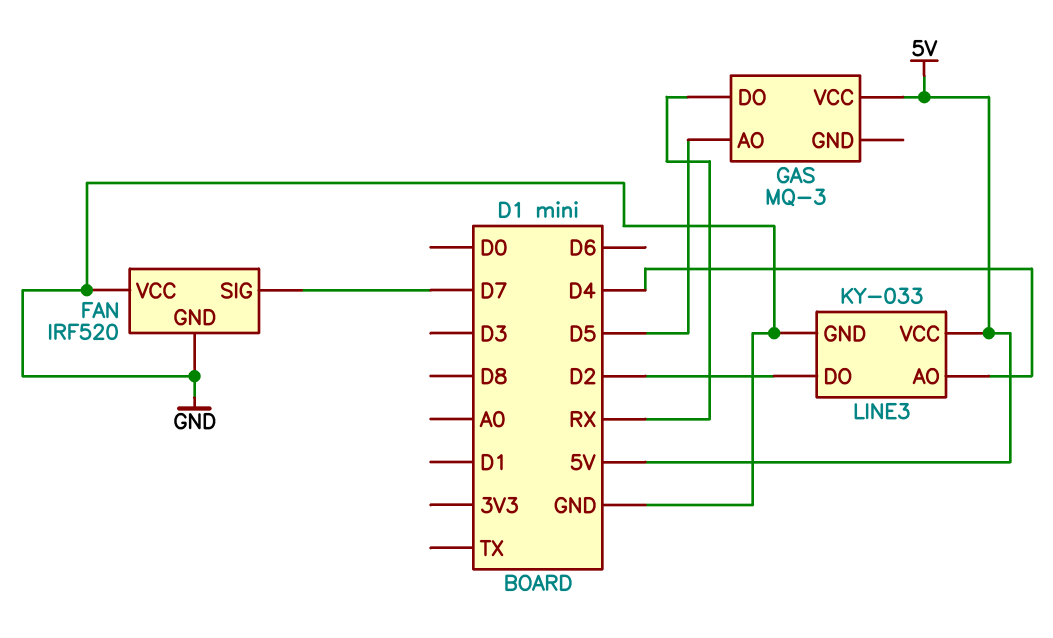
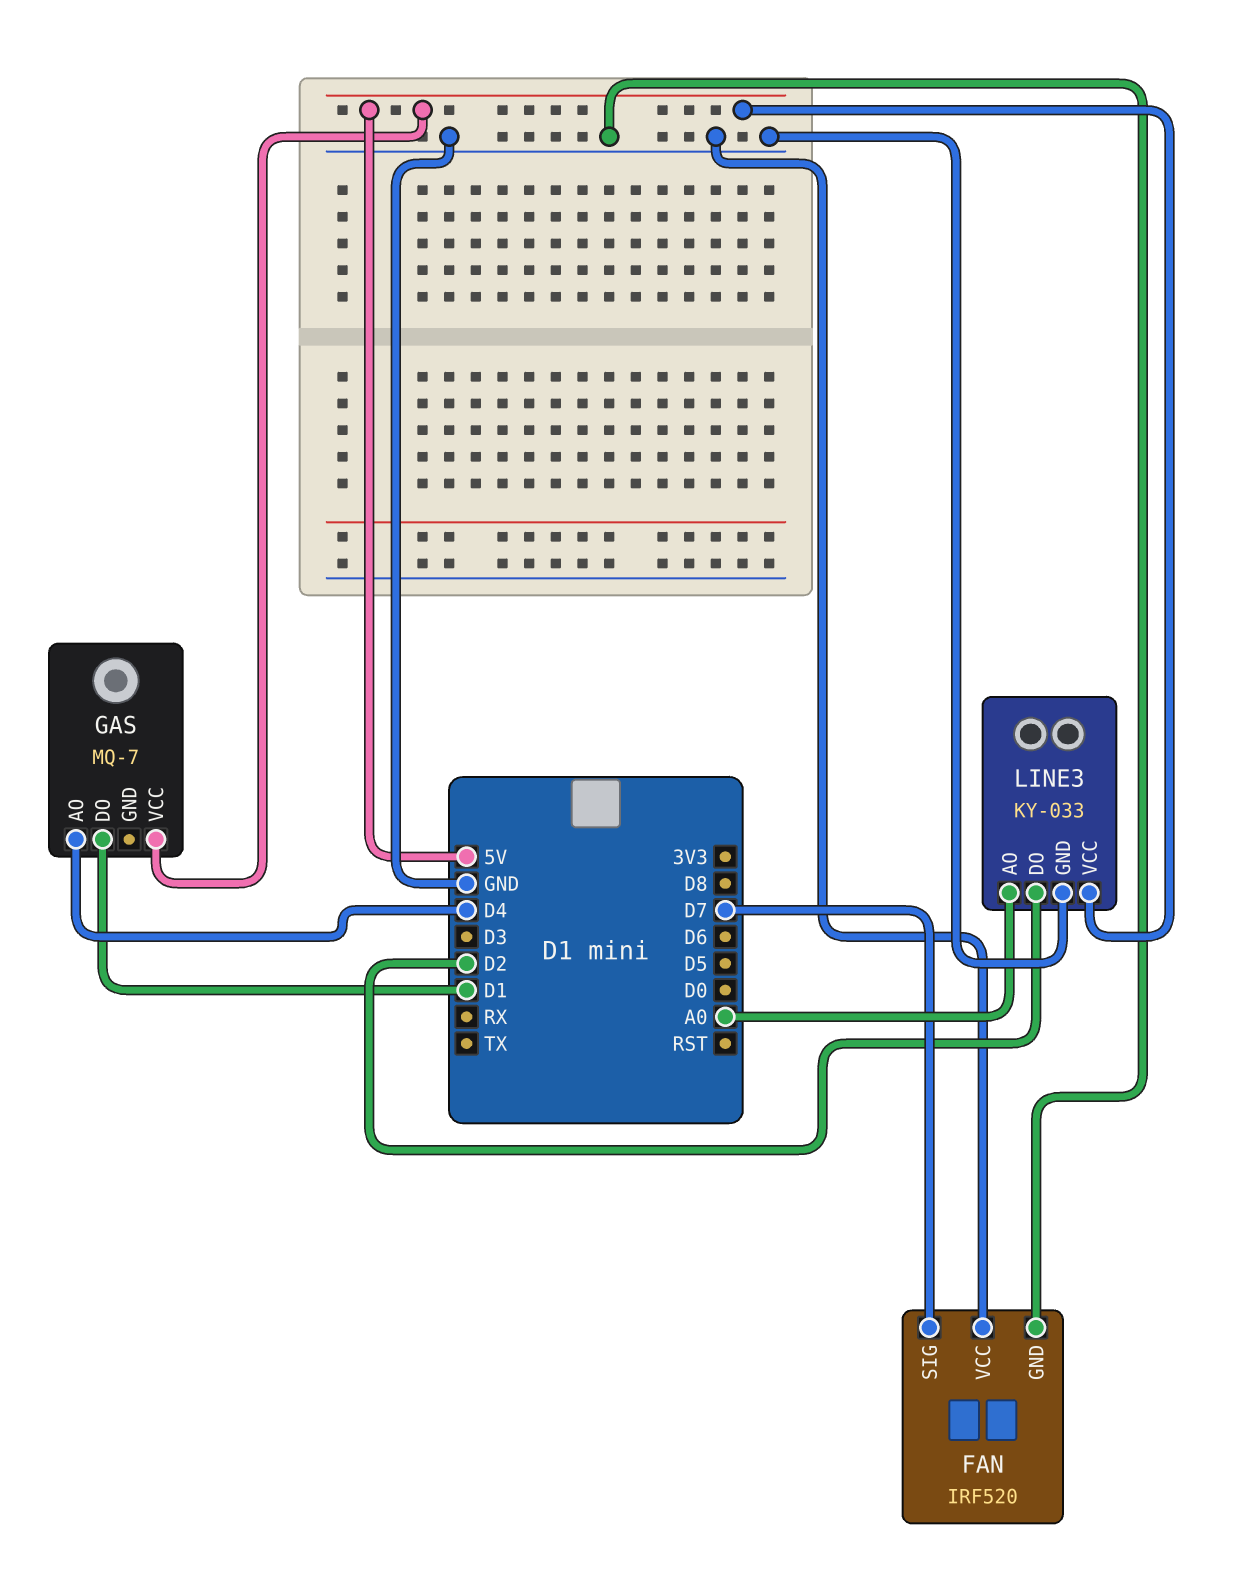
GAS: MQ-3 -> MQ-7
GAS pin AO: D5 -> D4
GAS pin DO: RX -> D1
LINE3 pin AO: D4 -> A0

